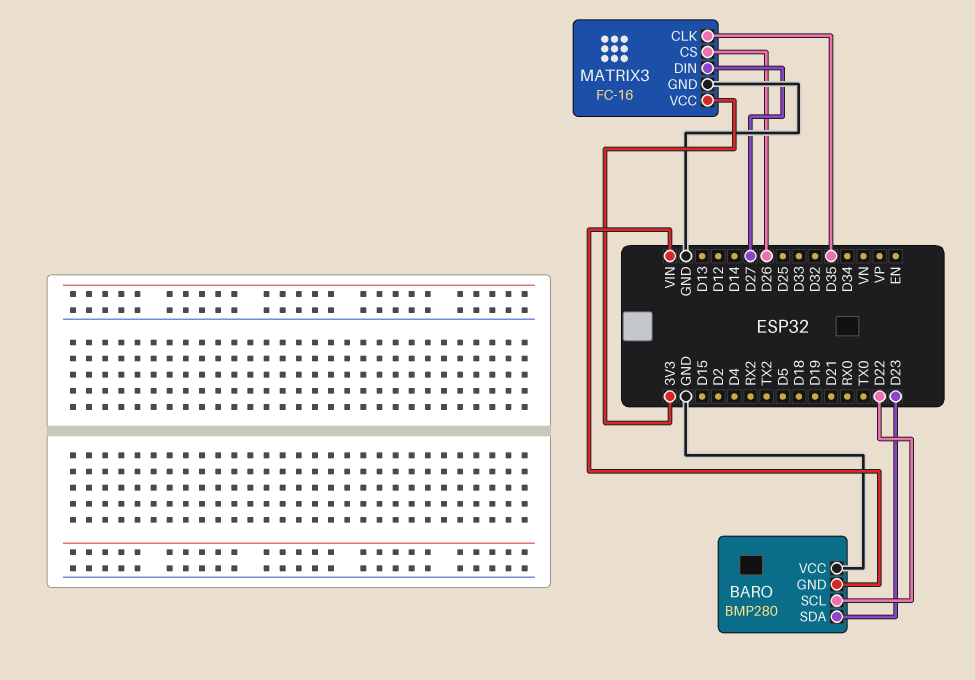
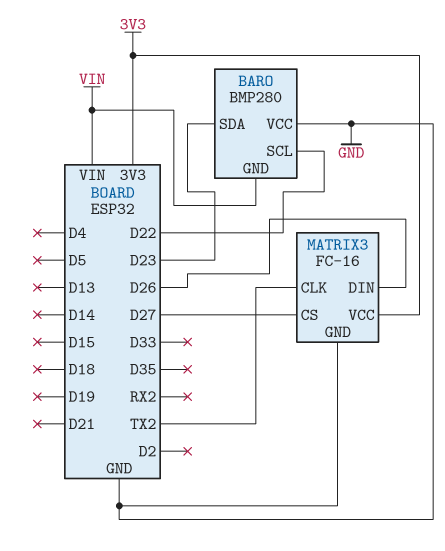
MATRIX3 pin CLK: D35 -> TX2
MATRIX3 pin CS: D26 -> D27
MATRIX3 pin DIN: D27 -> D26

